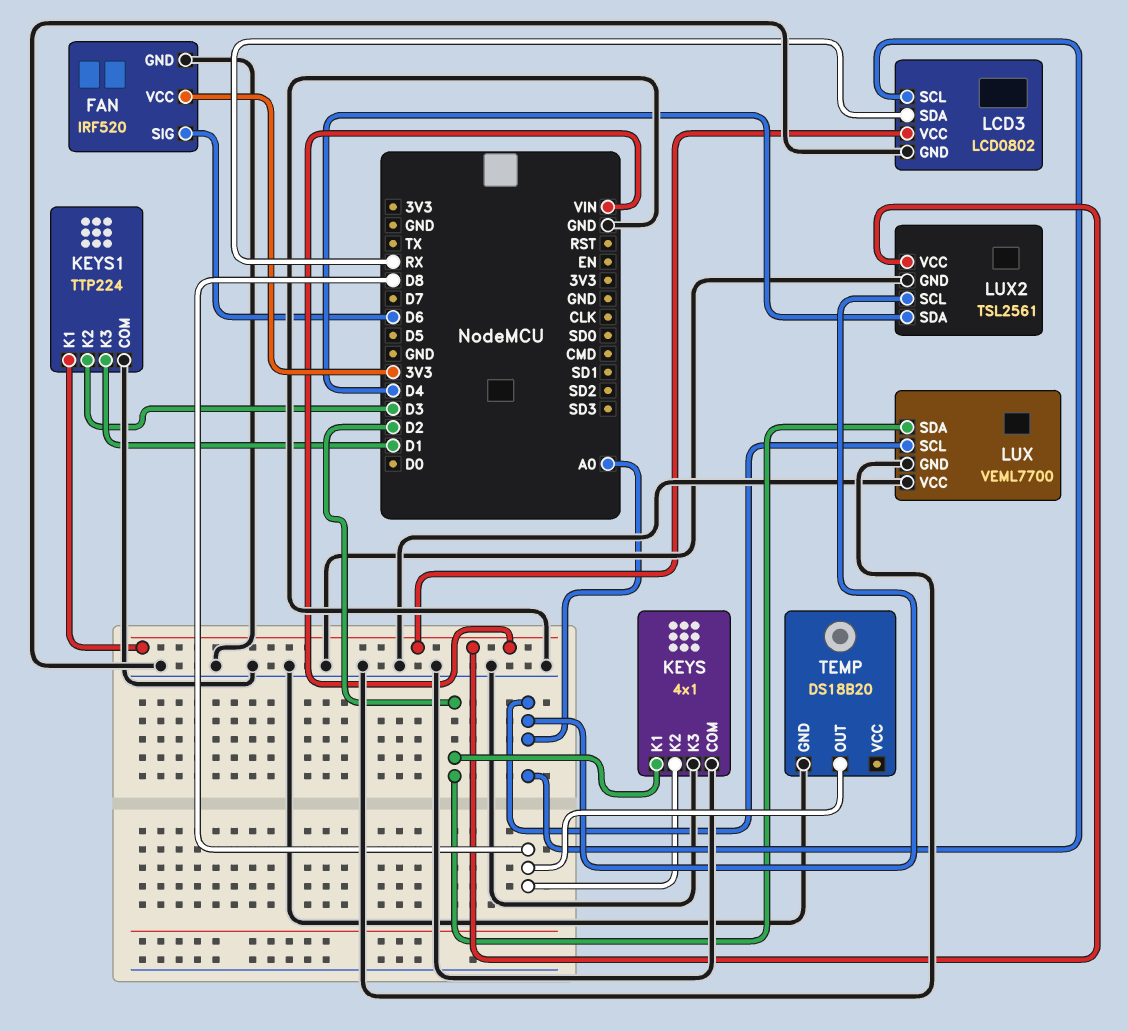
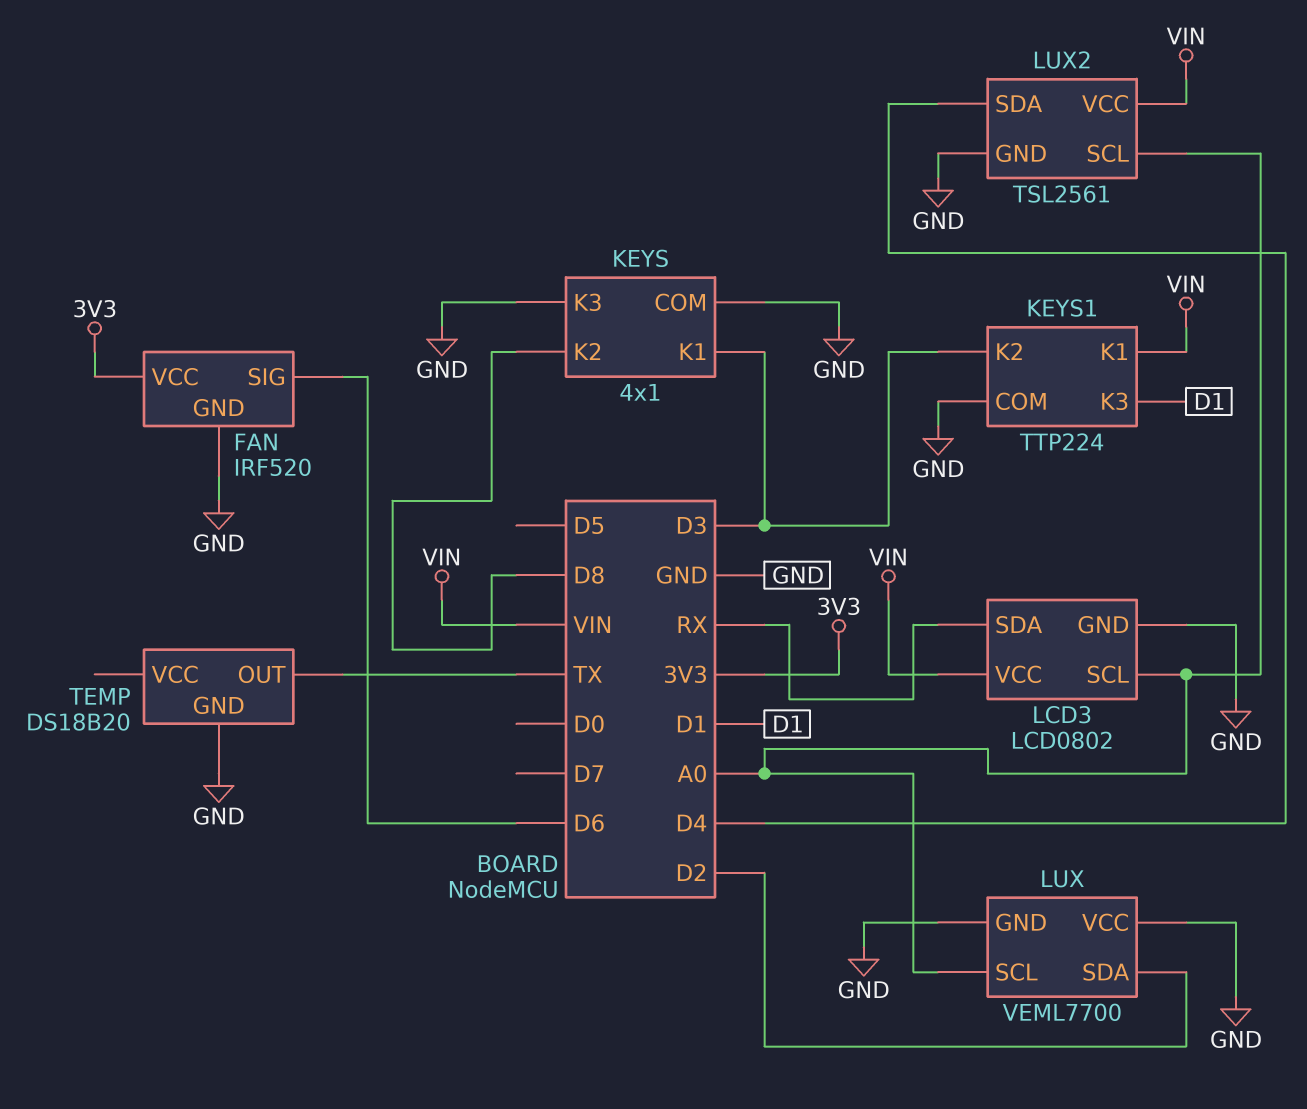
KEYS pin K1: D2 -> D3
TEMP pin OUT: D8 -> TX

